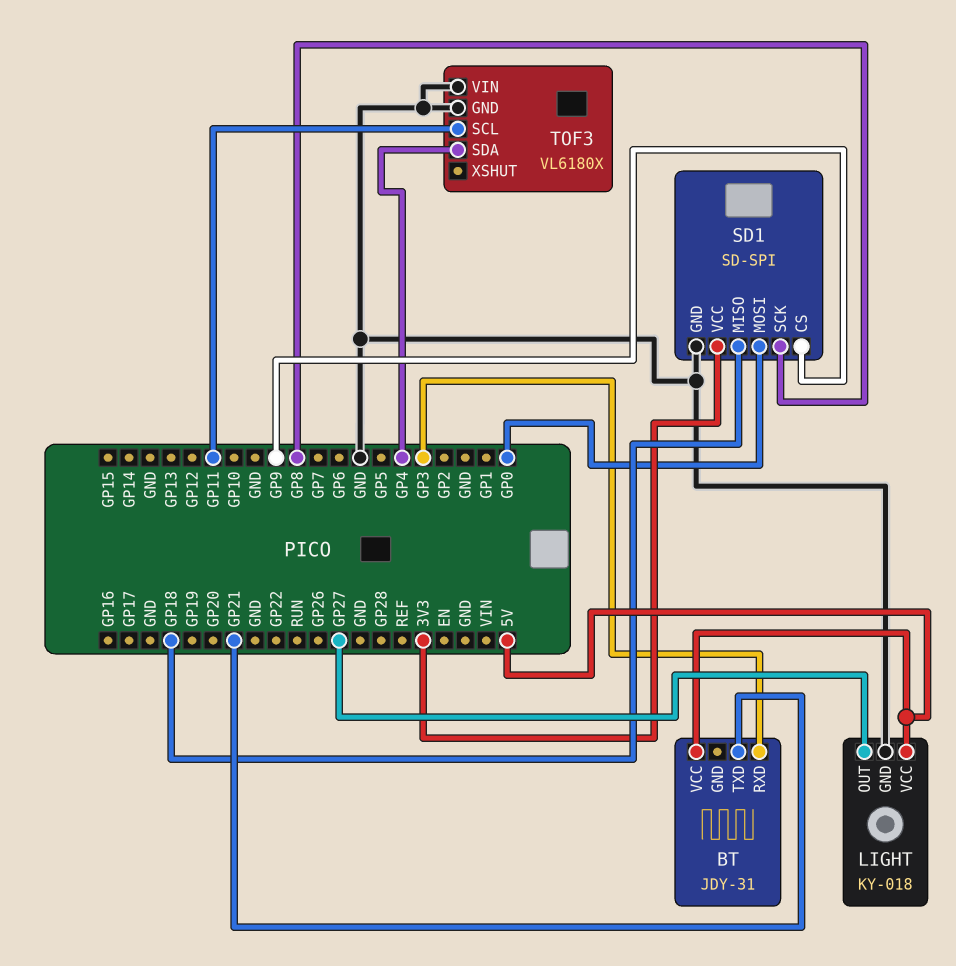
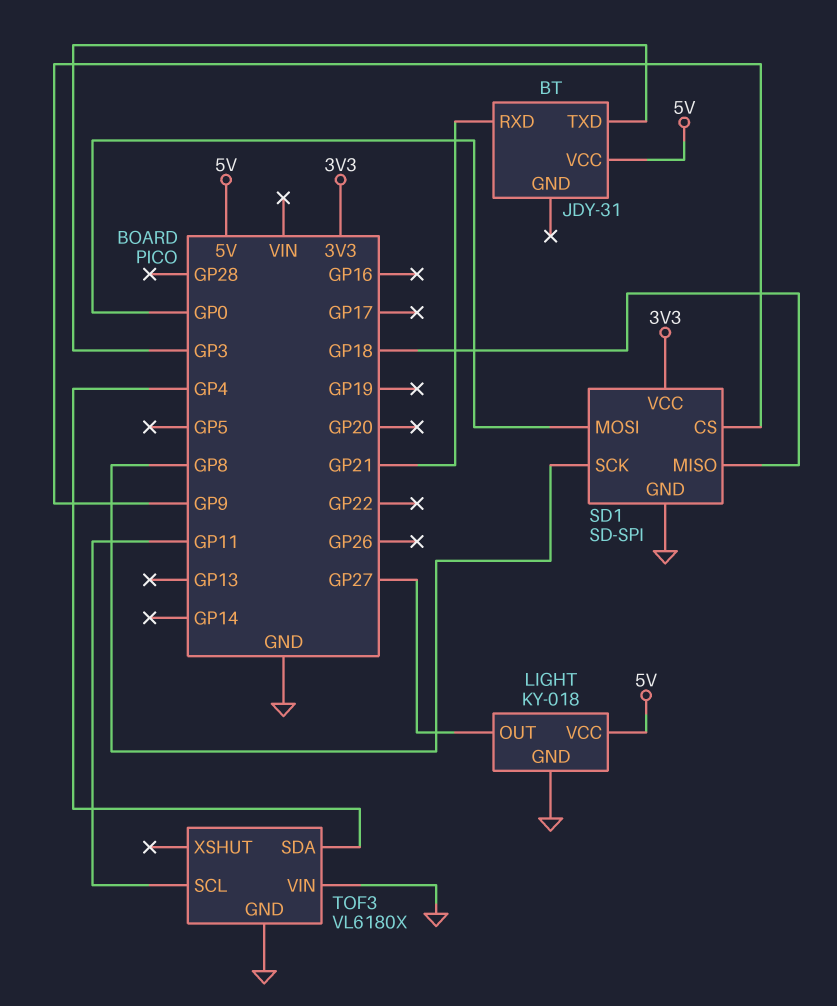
BT pin RXD: GP3 -> GP21
BT pin TXD: GP21 -> GP3

